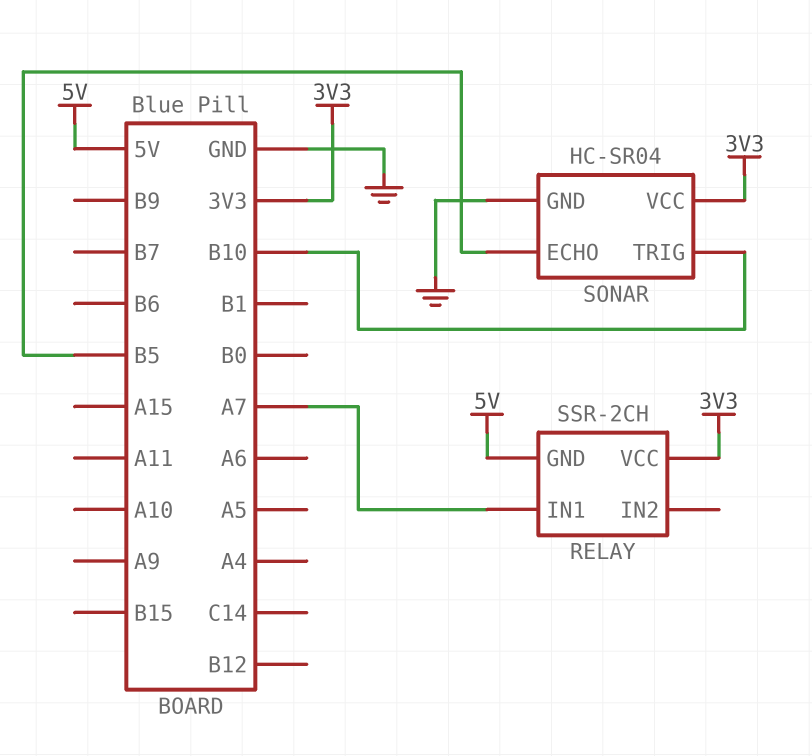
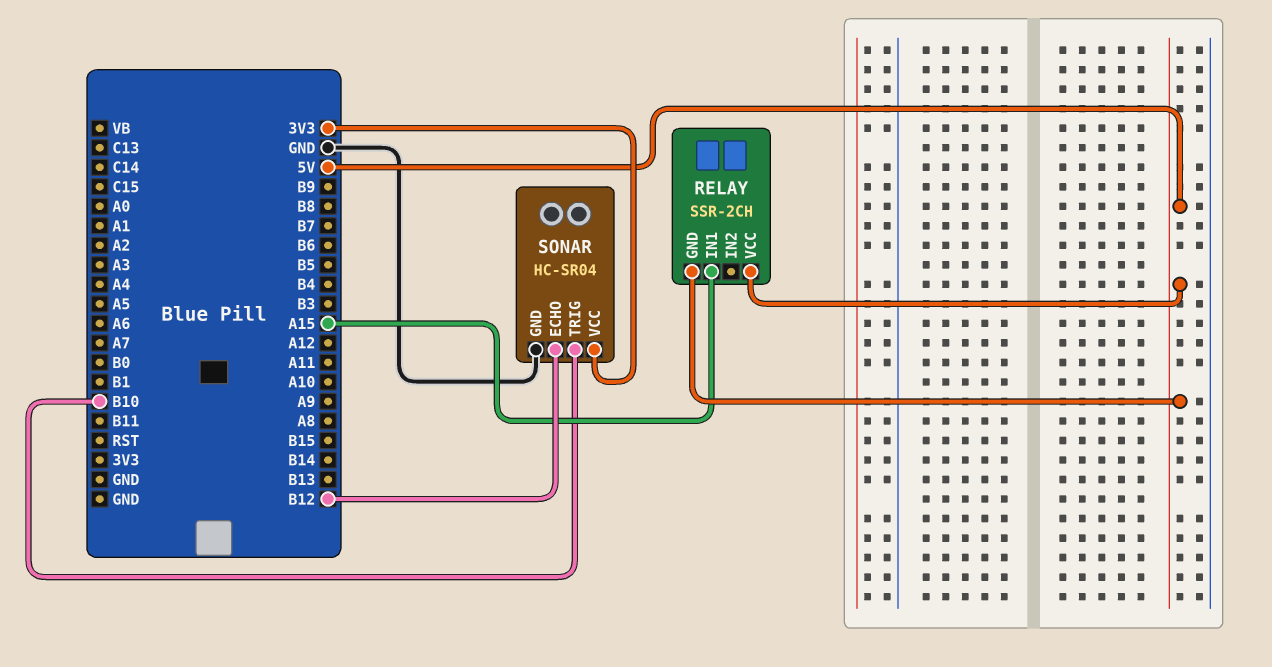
RELAY pin IN1: A7 -> A15
RELAY pin VCC: 3V3 -> 5V
SONAR pin ECHO: B5 -> B12

